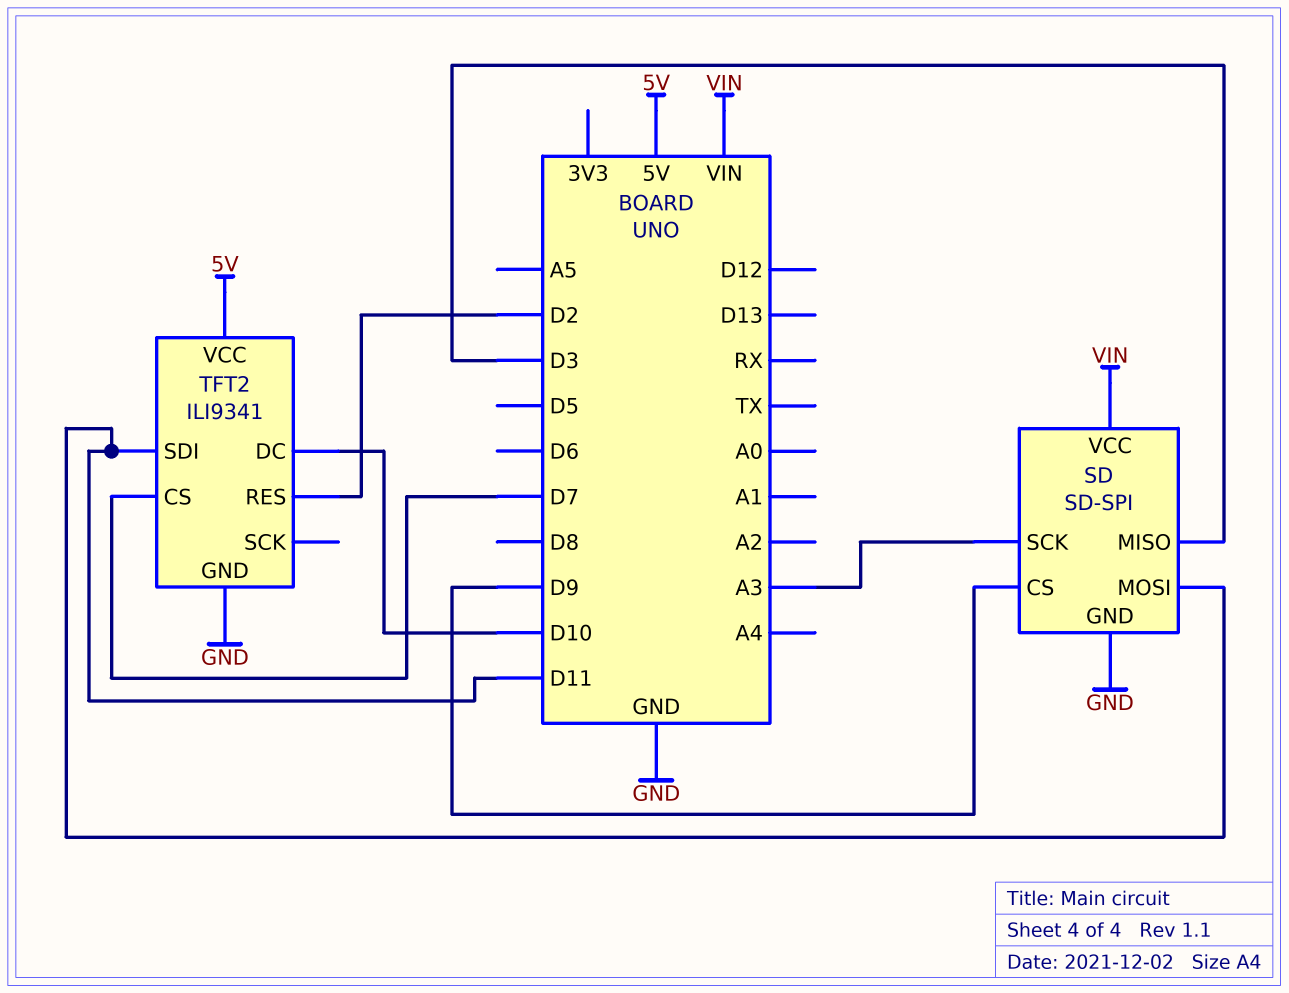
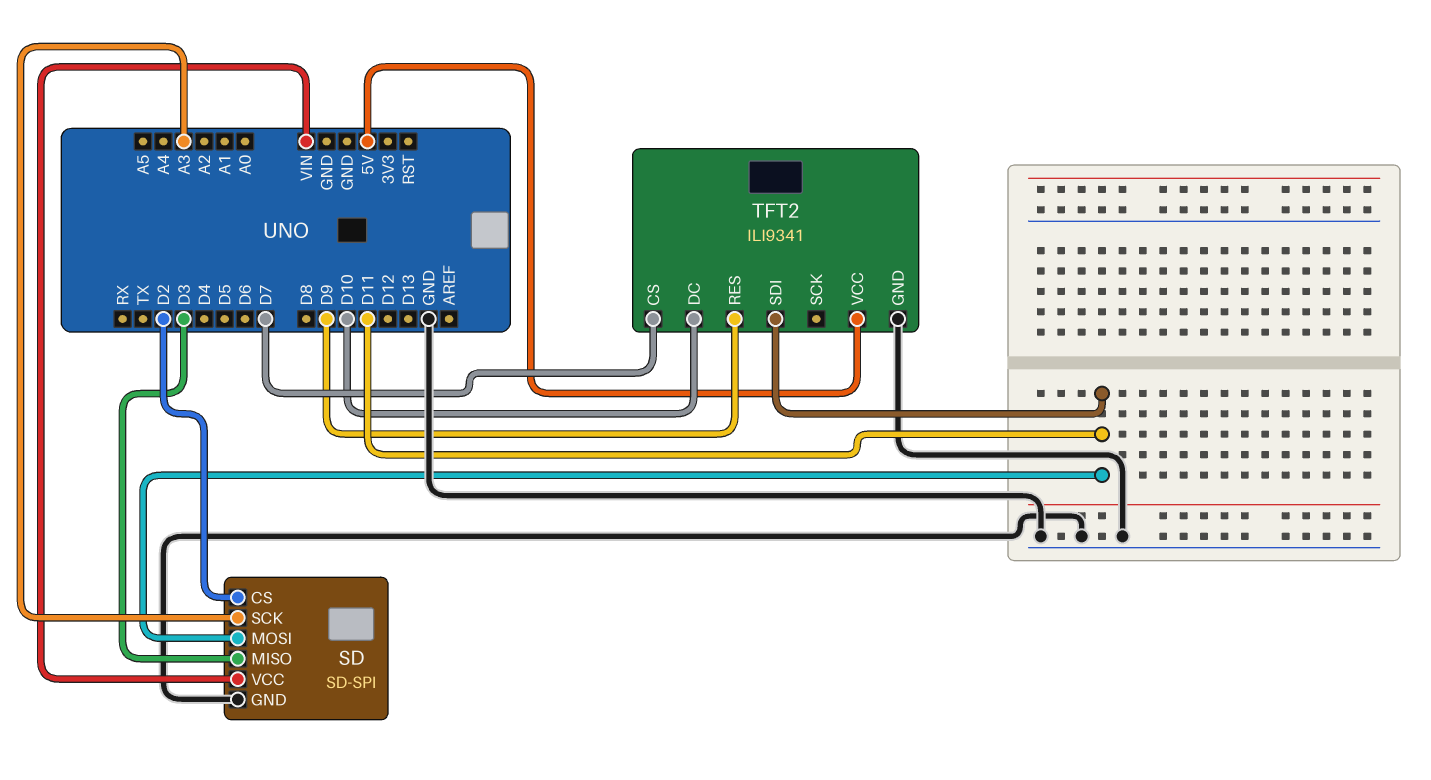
SD pin CS: D9 -> D2
TFT2 pin RES: D2 -> D9

